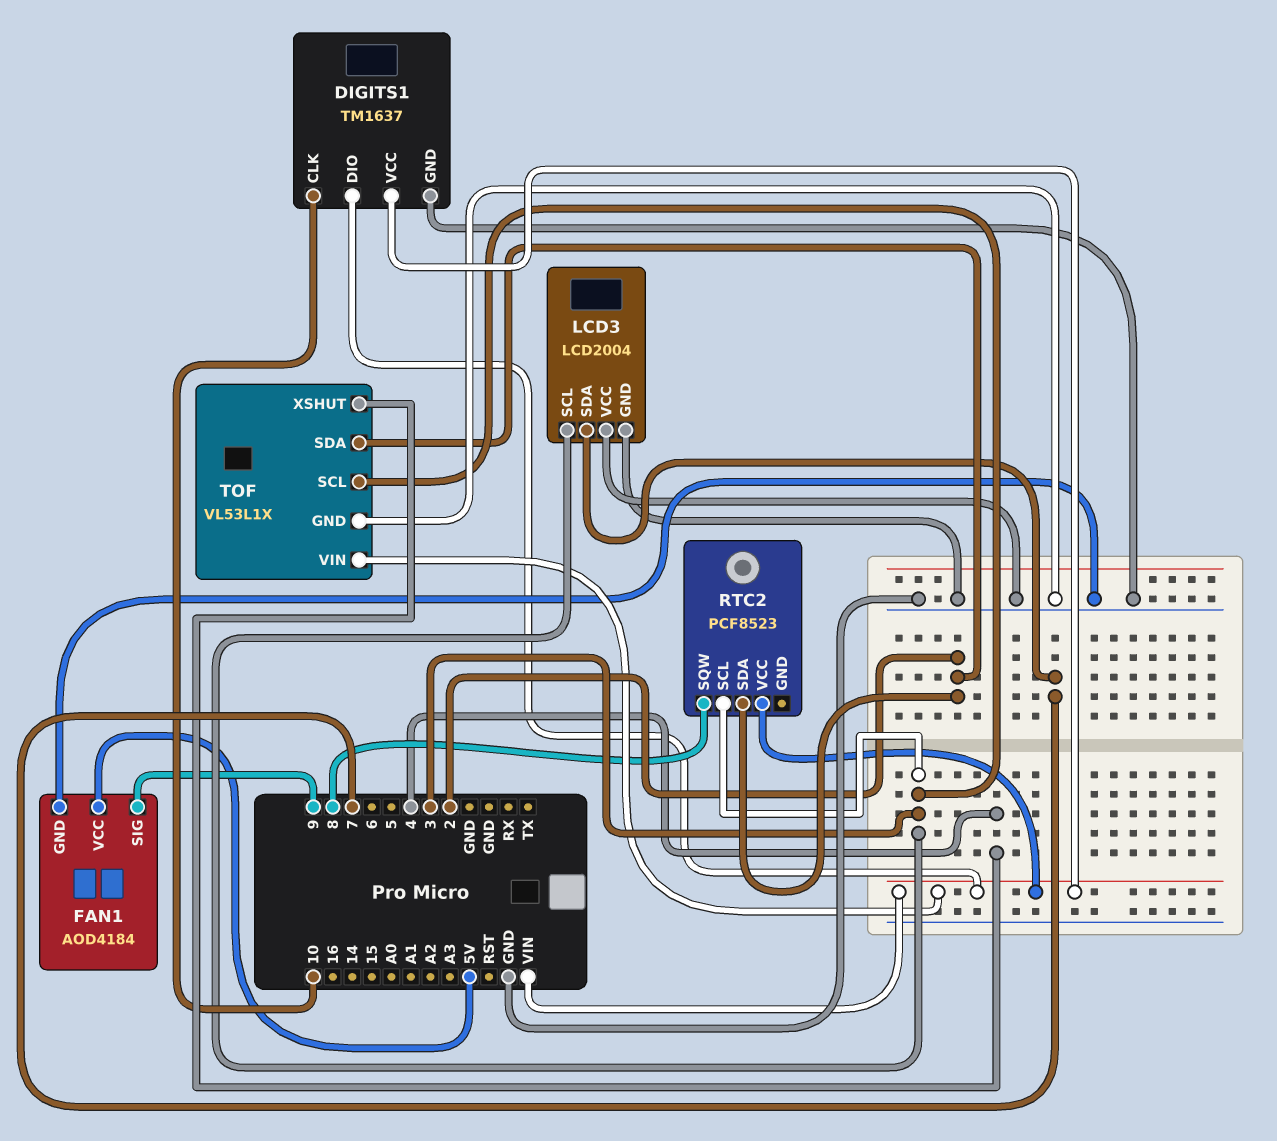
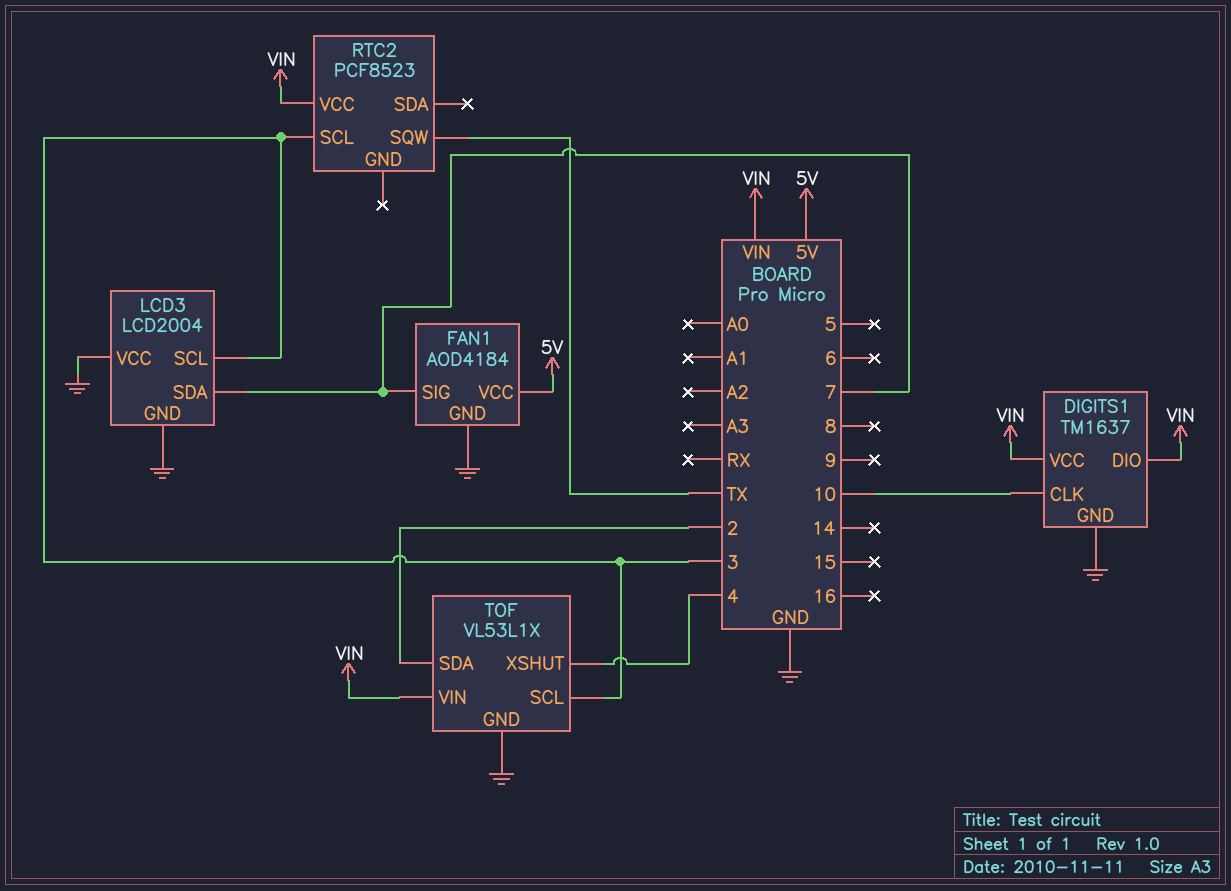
FAN1 pin SIG: 9 -> 7
RTC2 pin SDA: 2 -> none
RTC2 pin SQW: 8 -> TX

